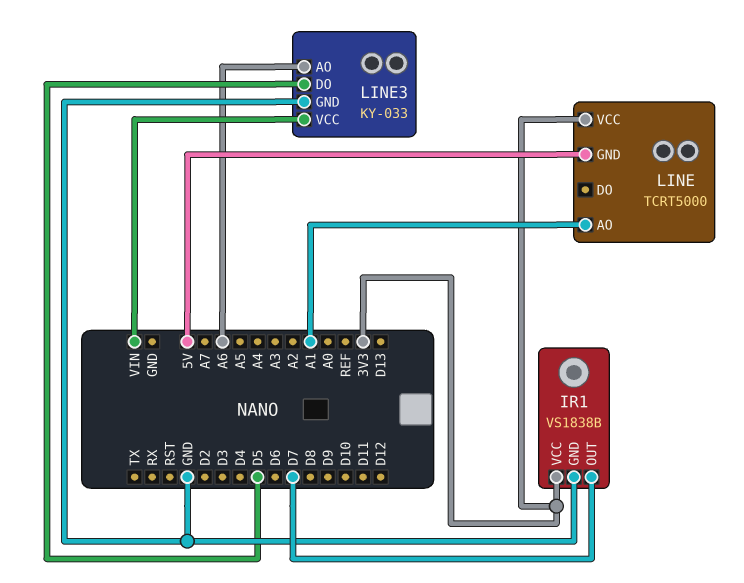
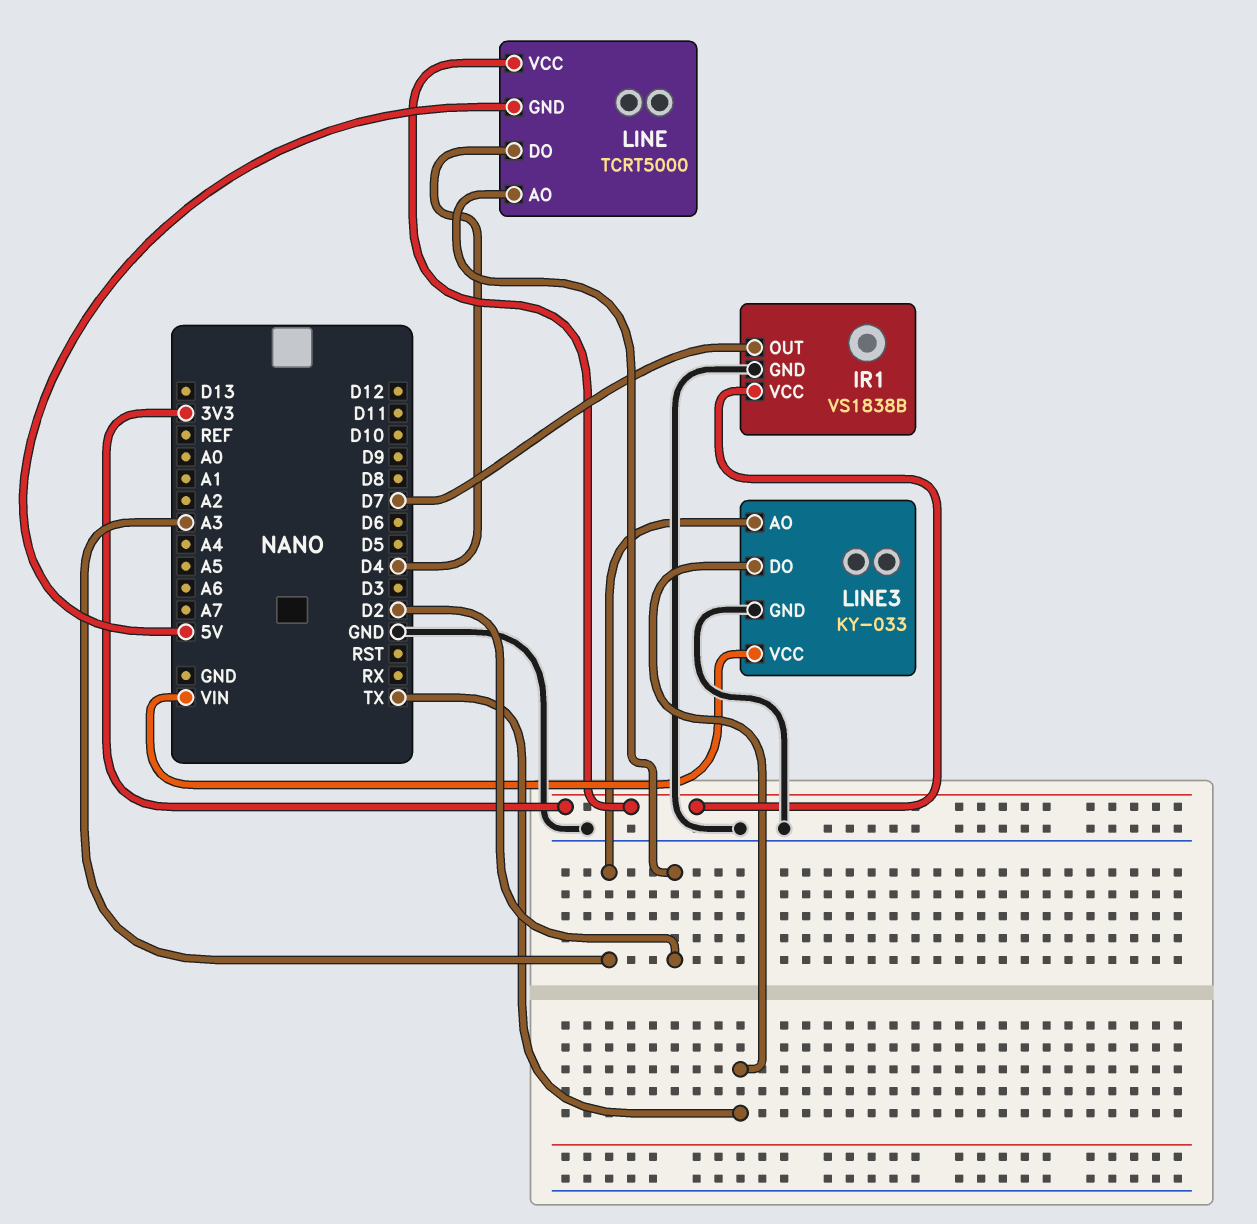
LINE pin AO: A1 -> D2
LINE pin DO: none -> D4
LINE3 pin AO: A6 -> A3
LINE3 pin DO: D5 -> TX

